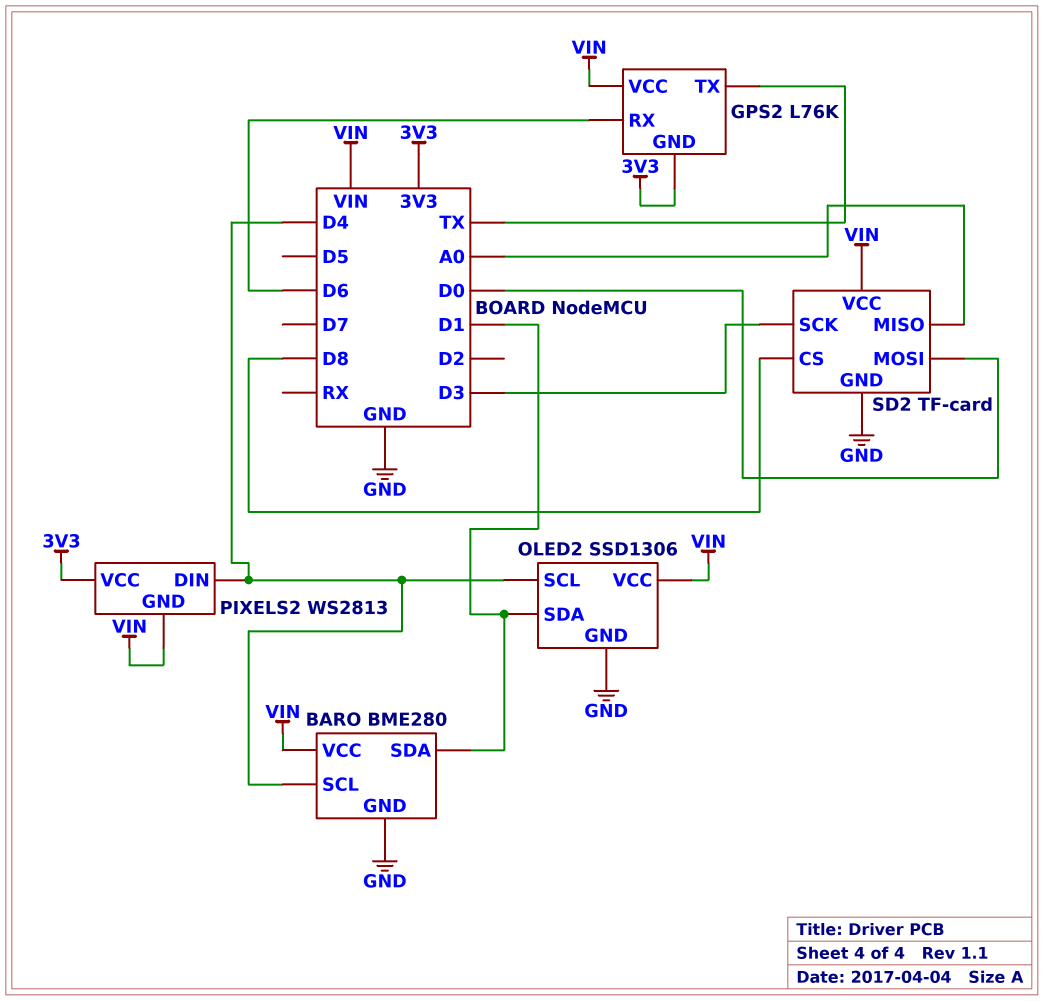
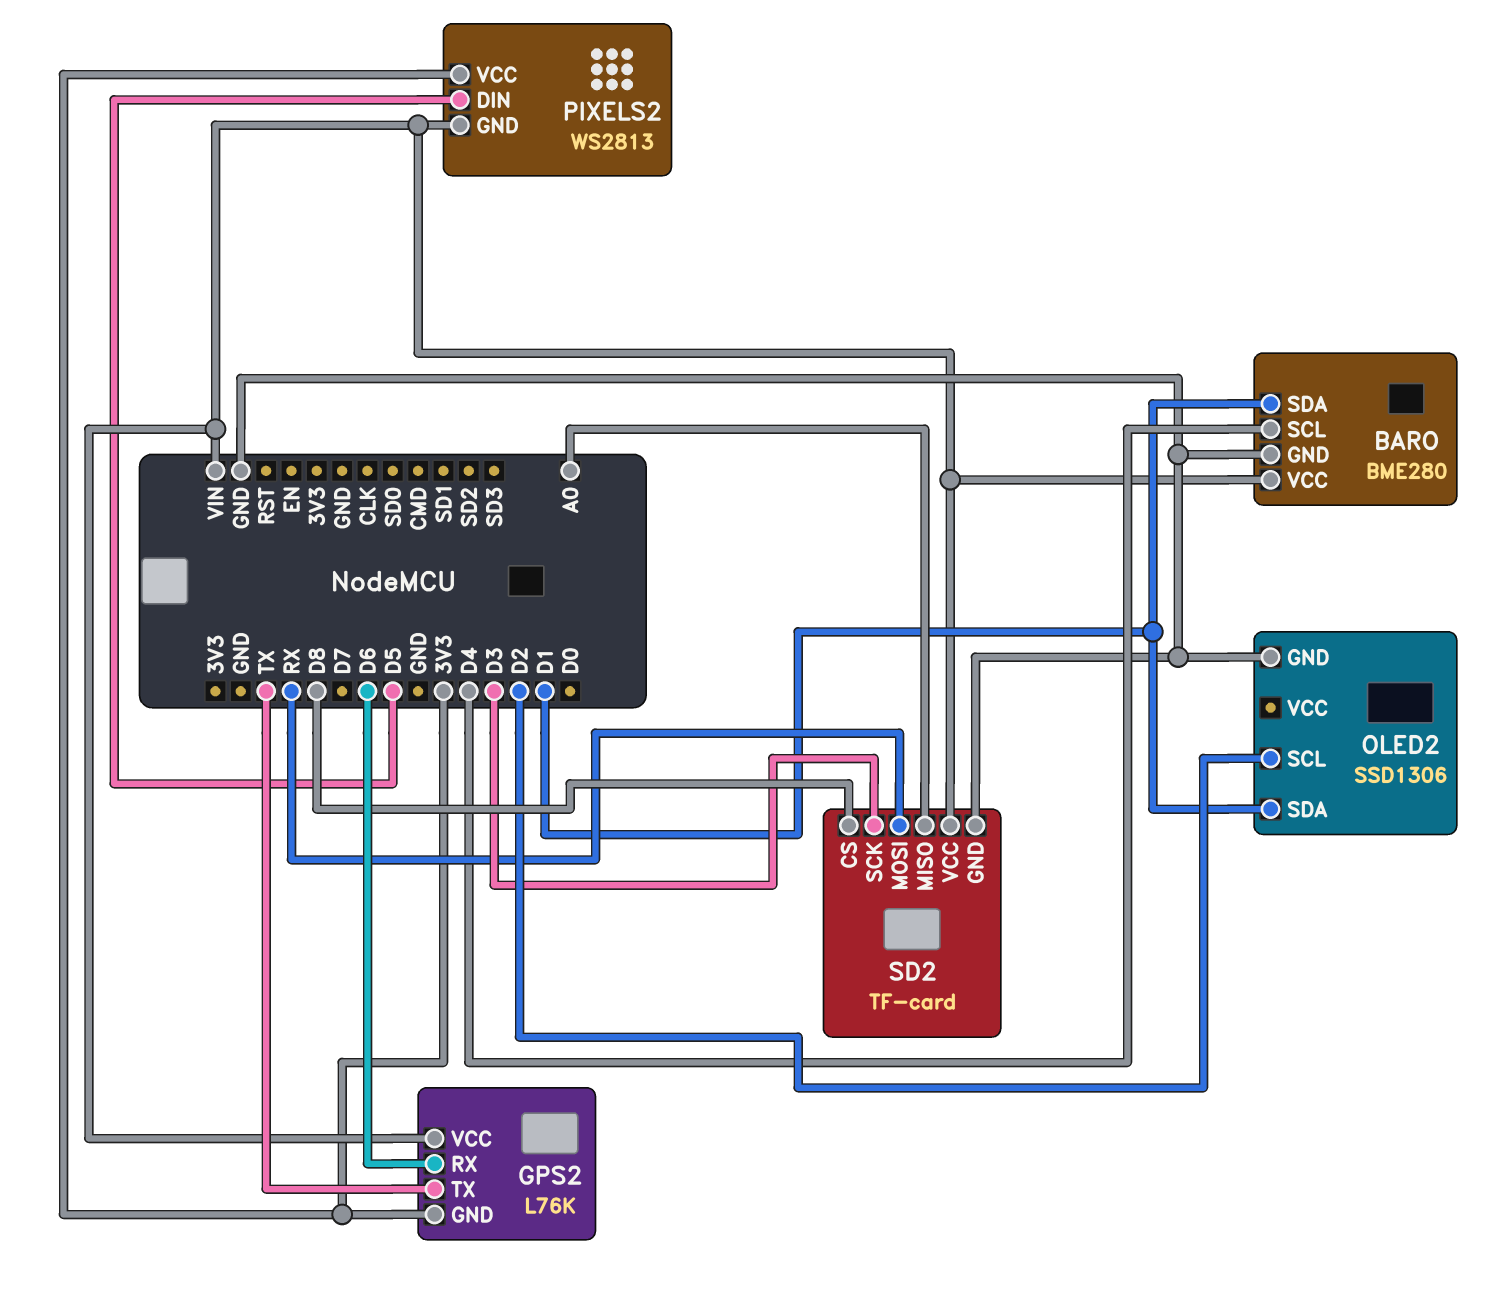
OLED2 pin SCL: D4 -> D2
OLED2 pin VCC: VIN -> none
PIXELS2 pin DIN: D4 -> D5
SD2 pin MOSI: D0 -> RX

